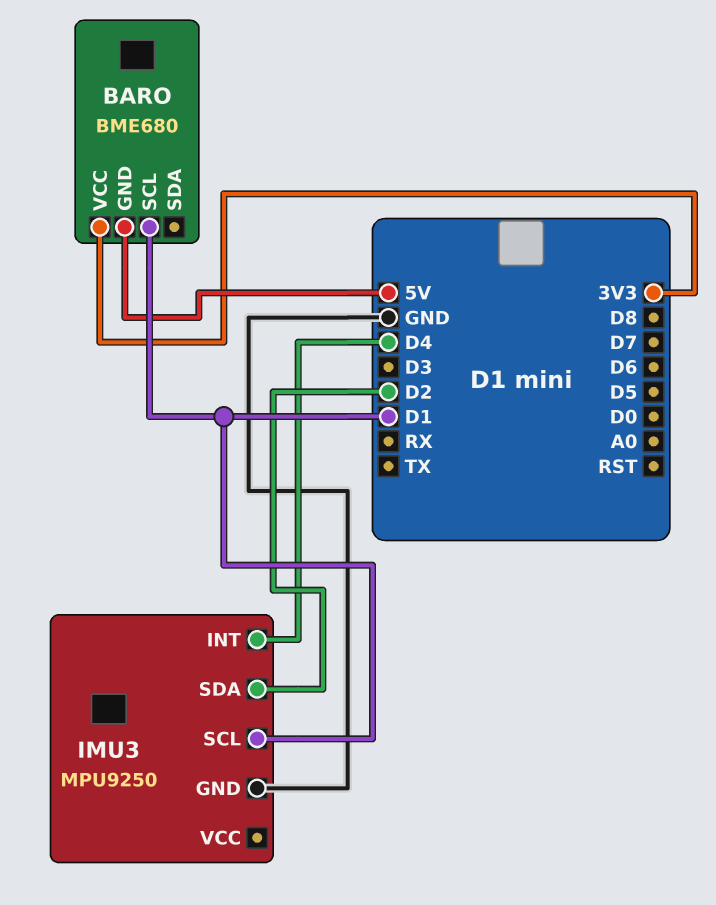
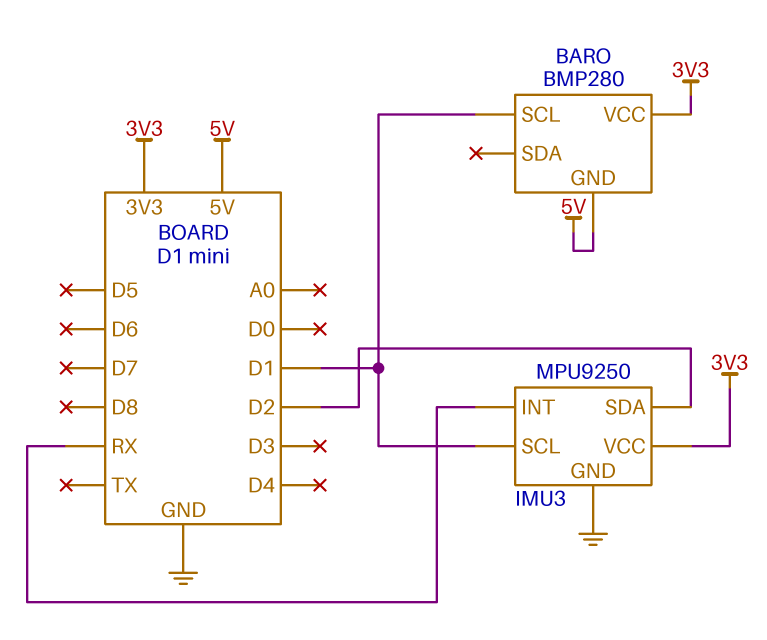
BARO: BME680 -> BMP280
IMU3 pin INT: D4 -> RX
IMU3 pin VCC: none -> 3V3

